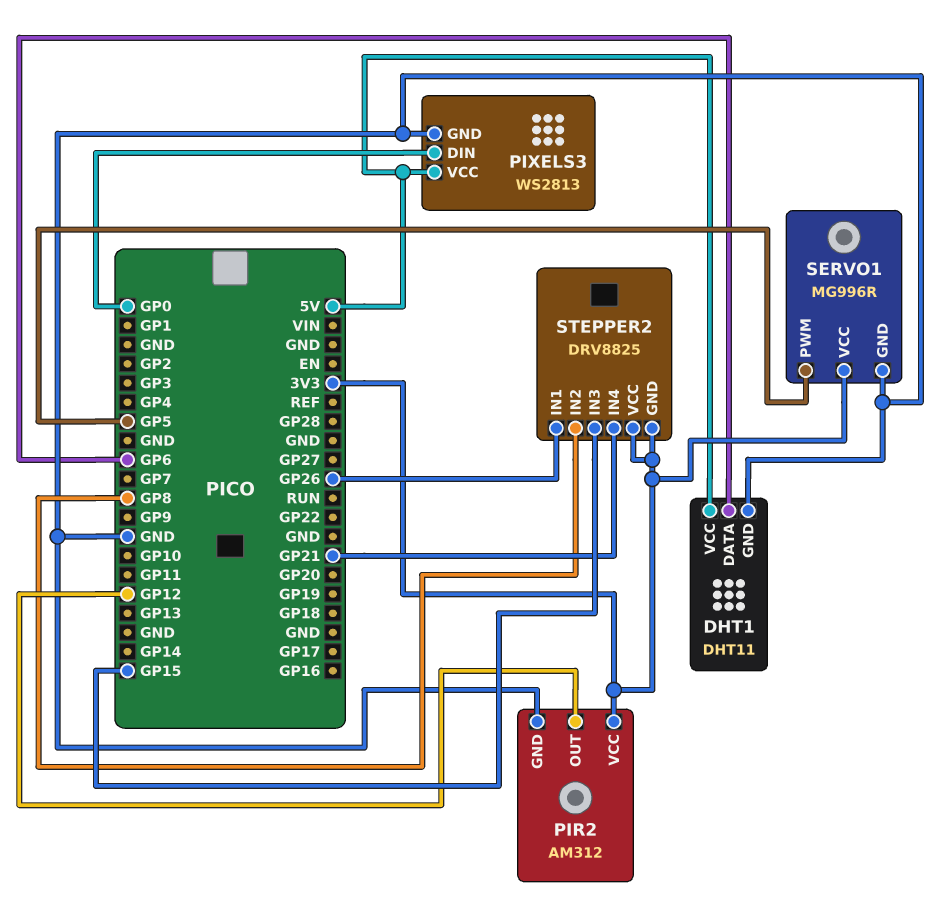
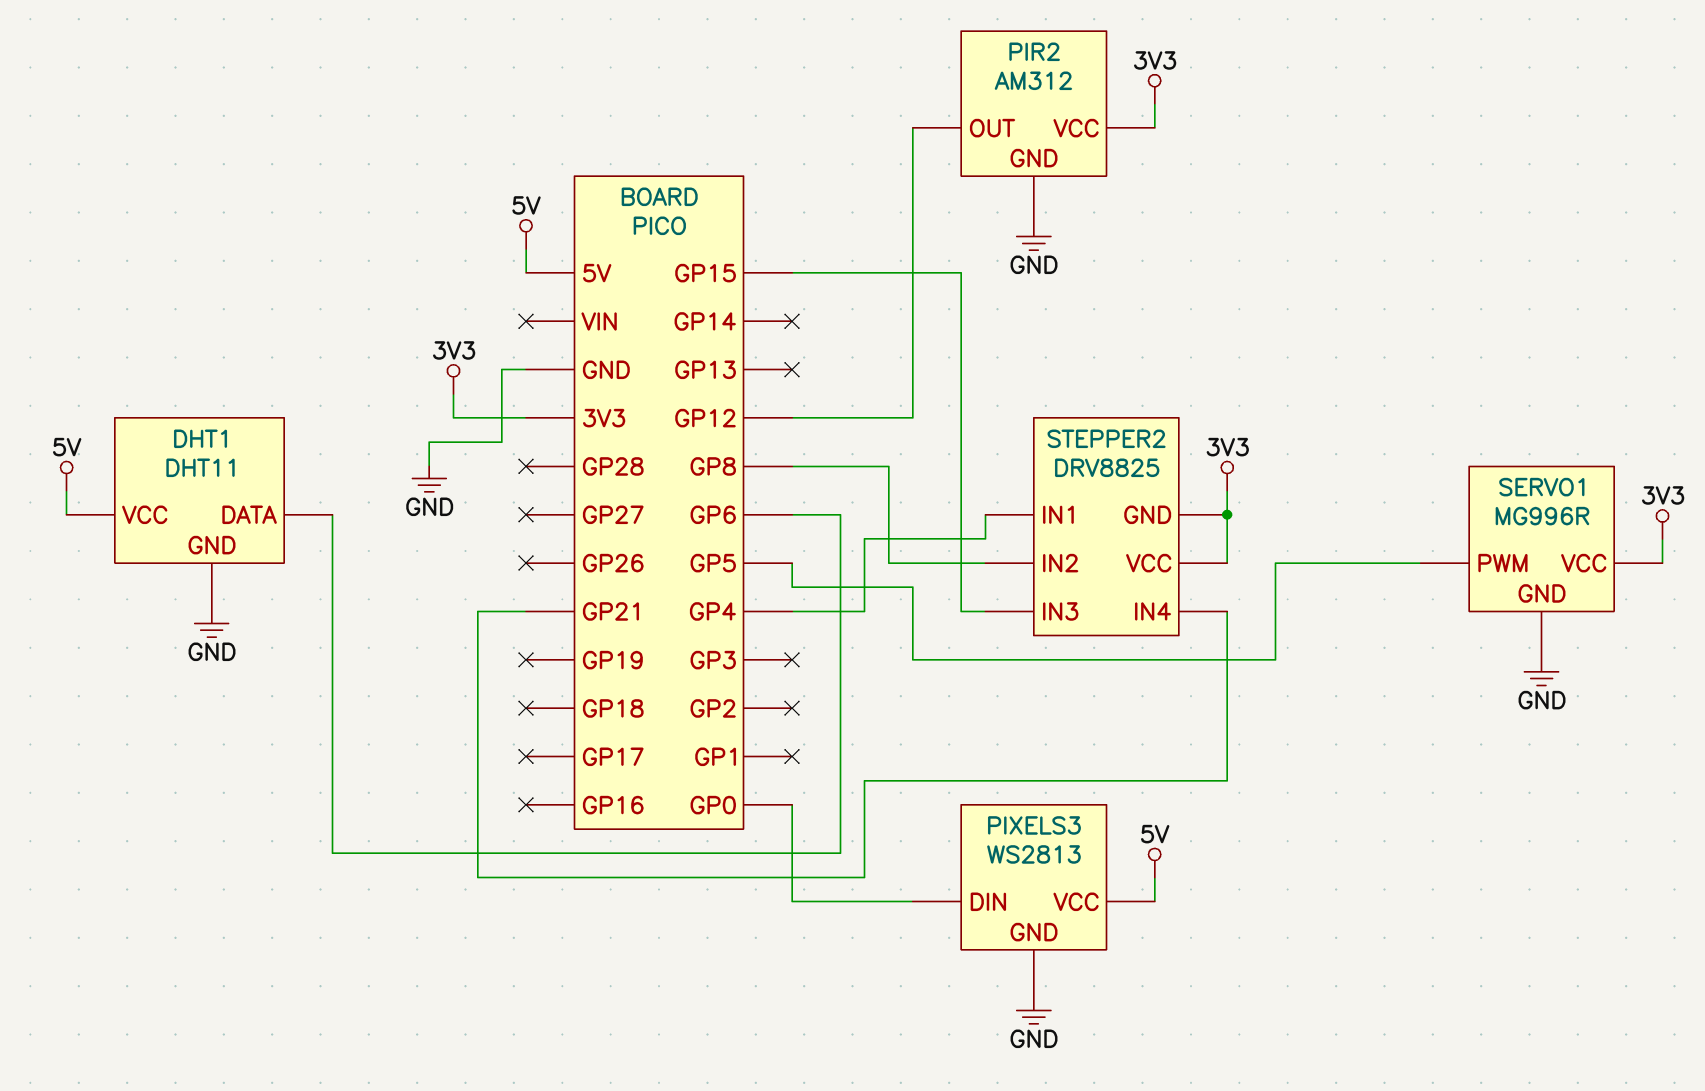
STEPPER2 pin IN1: GP26 -> GP4

